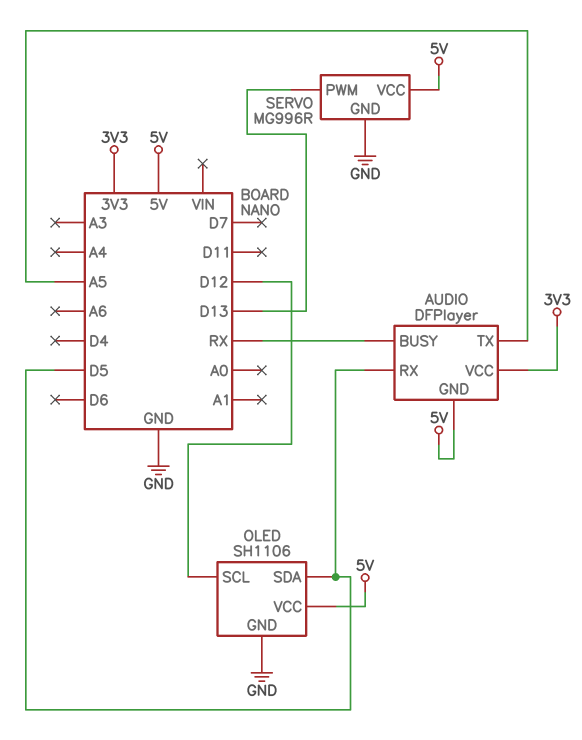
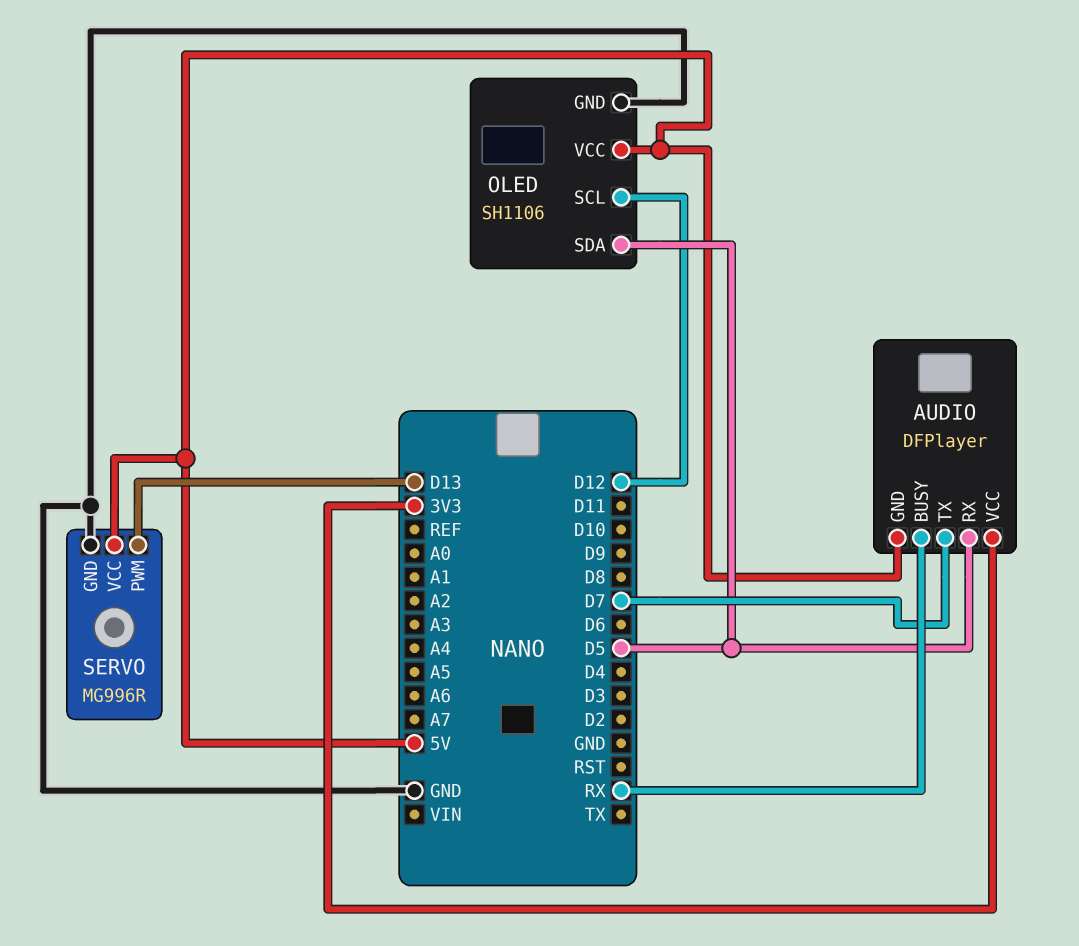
AUDIO pin TX: A5 -> D7

